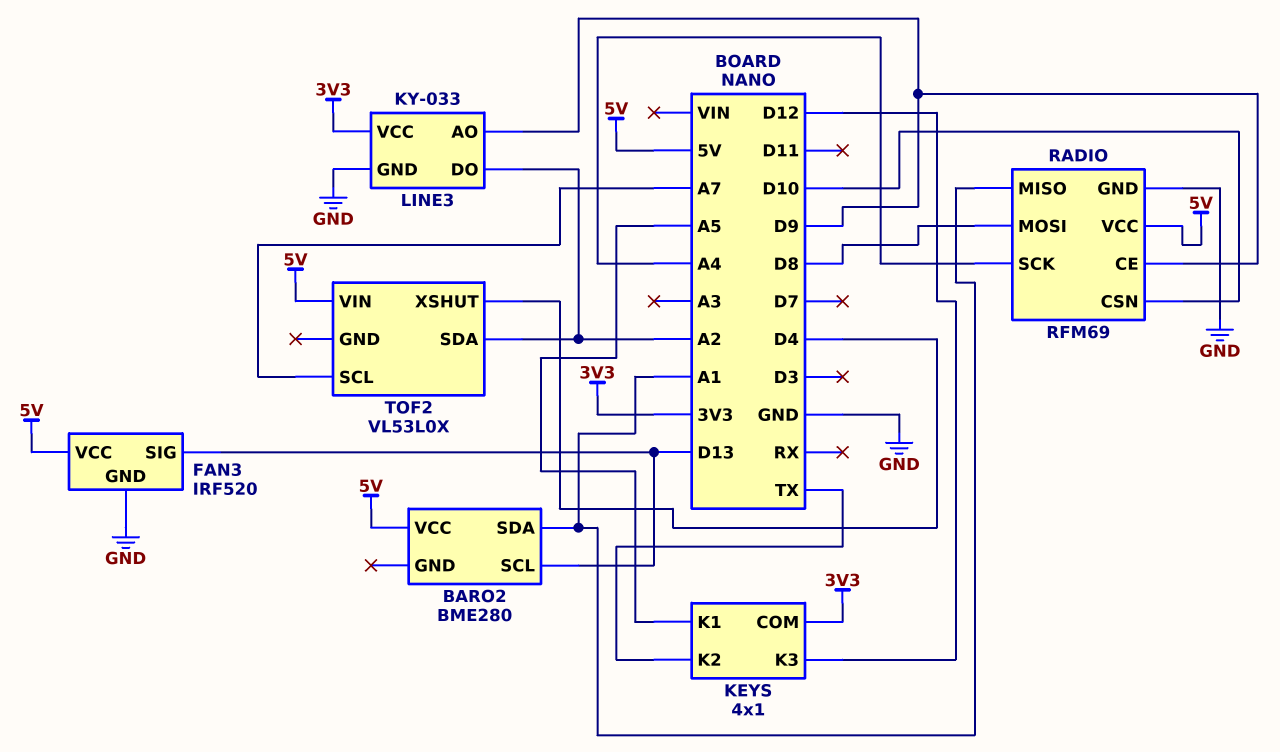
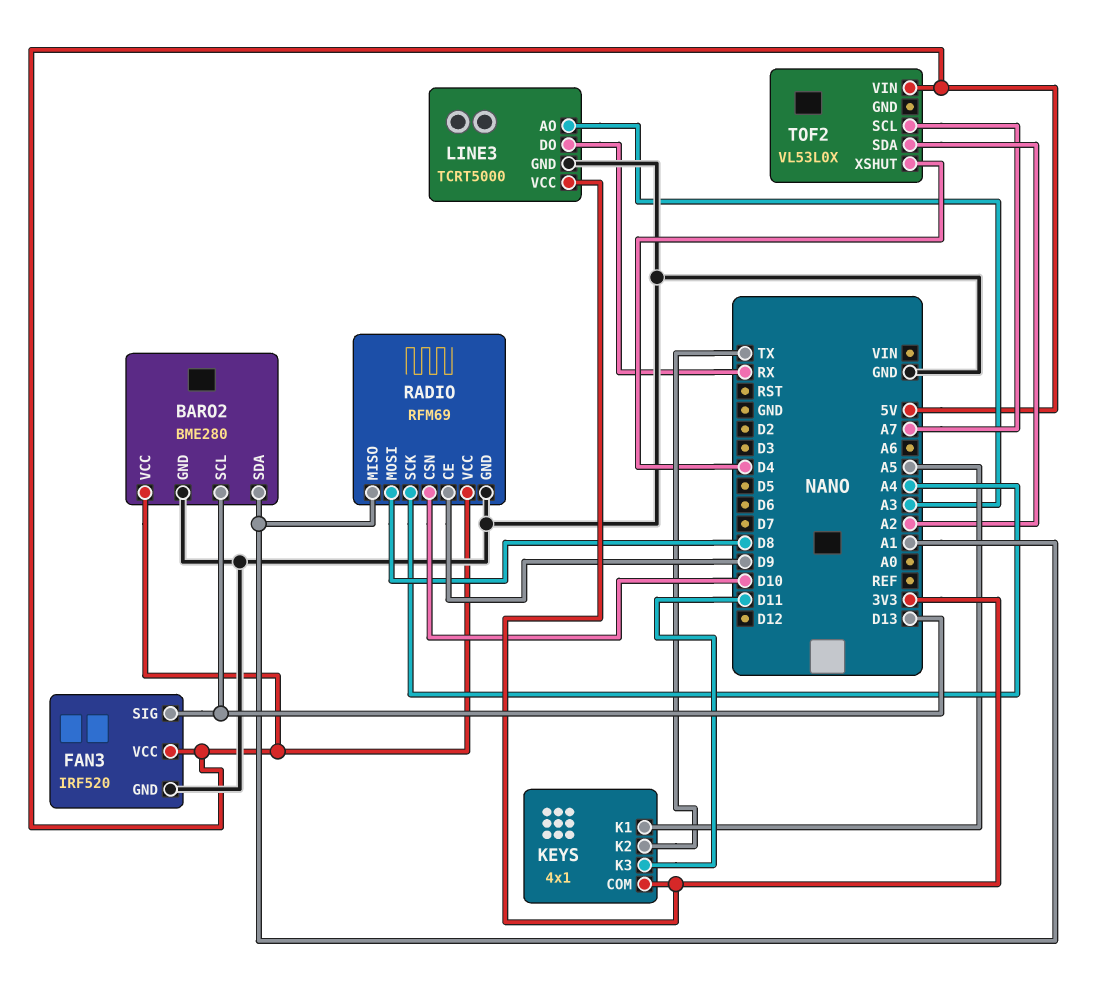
BARO2 pin GND: none -> GND
KEYS pin K3: D12 -> D11
LINE3: KY-033 -> TCRT5000
LINE3 pin AO: D9 -> A3
LINE3 pin DO: A2 -> RX

